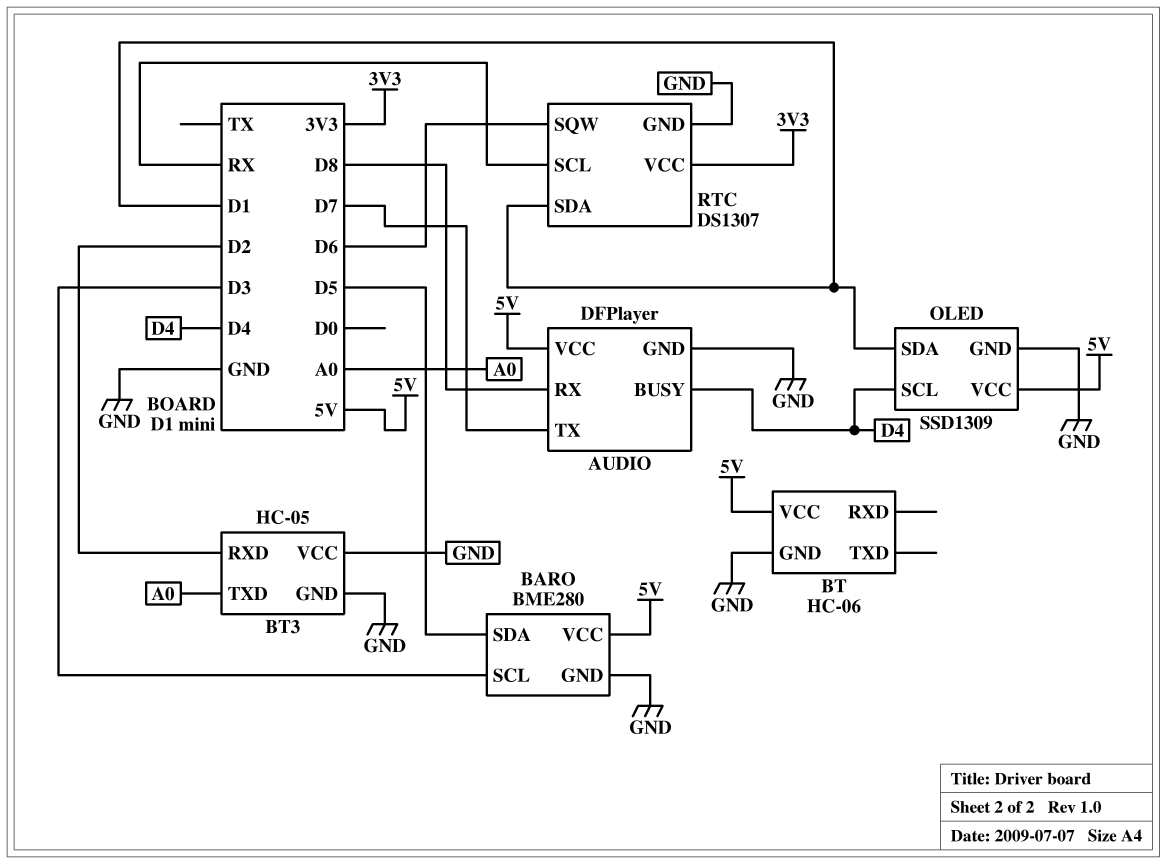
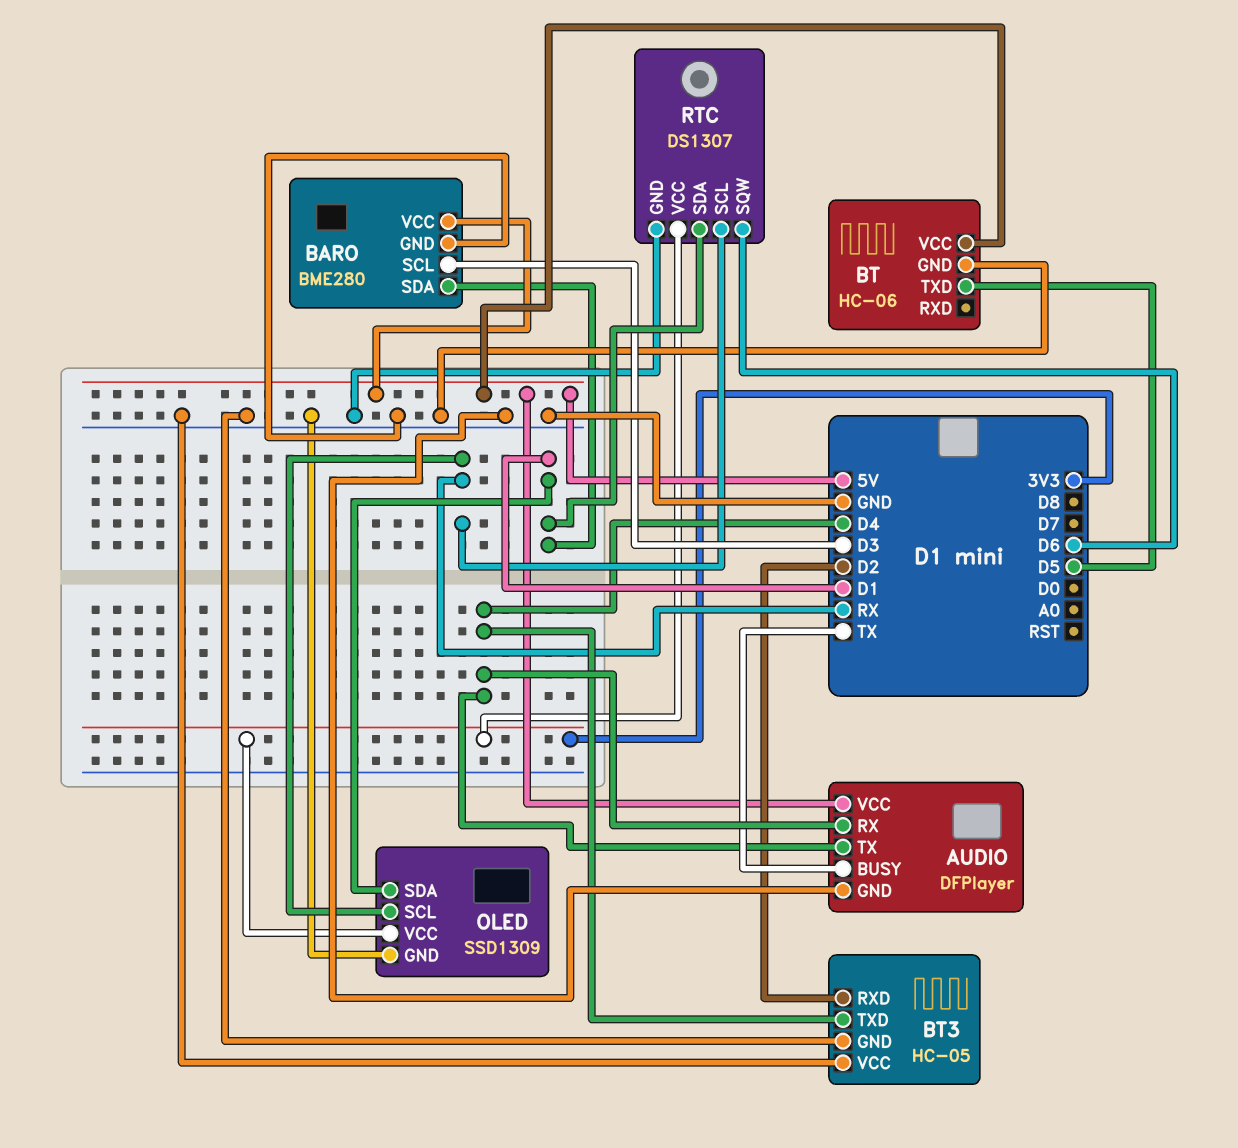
AUDIO pin BUSY: D4 -> TX
AUDIO pin RX: D8 -> D4
AUDIO pin TX: D7 -> D4
BARO pin SDA: D5 -> D1
BT pin TXD: none -> D5
BT3 pin TXD: A0 -> D4
OLED pin SCL: D4 -> RX
OLED pin VCC: 5V -> 3V3

